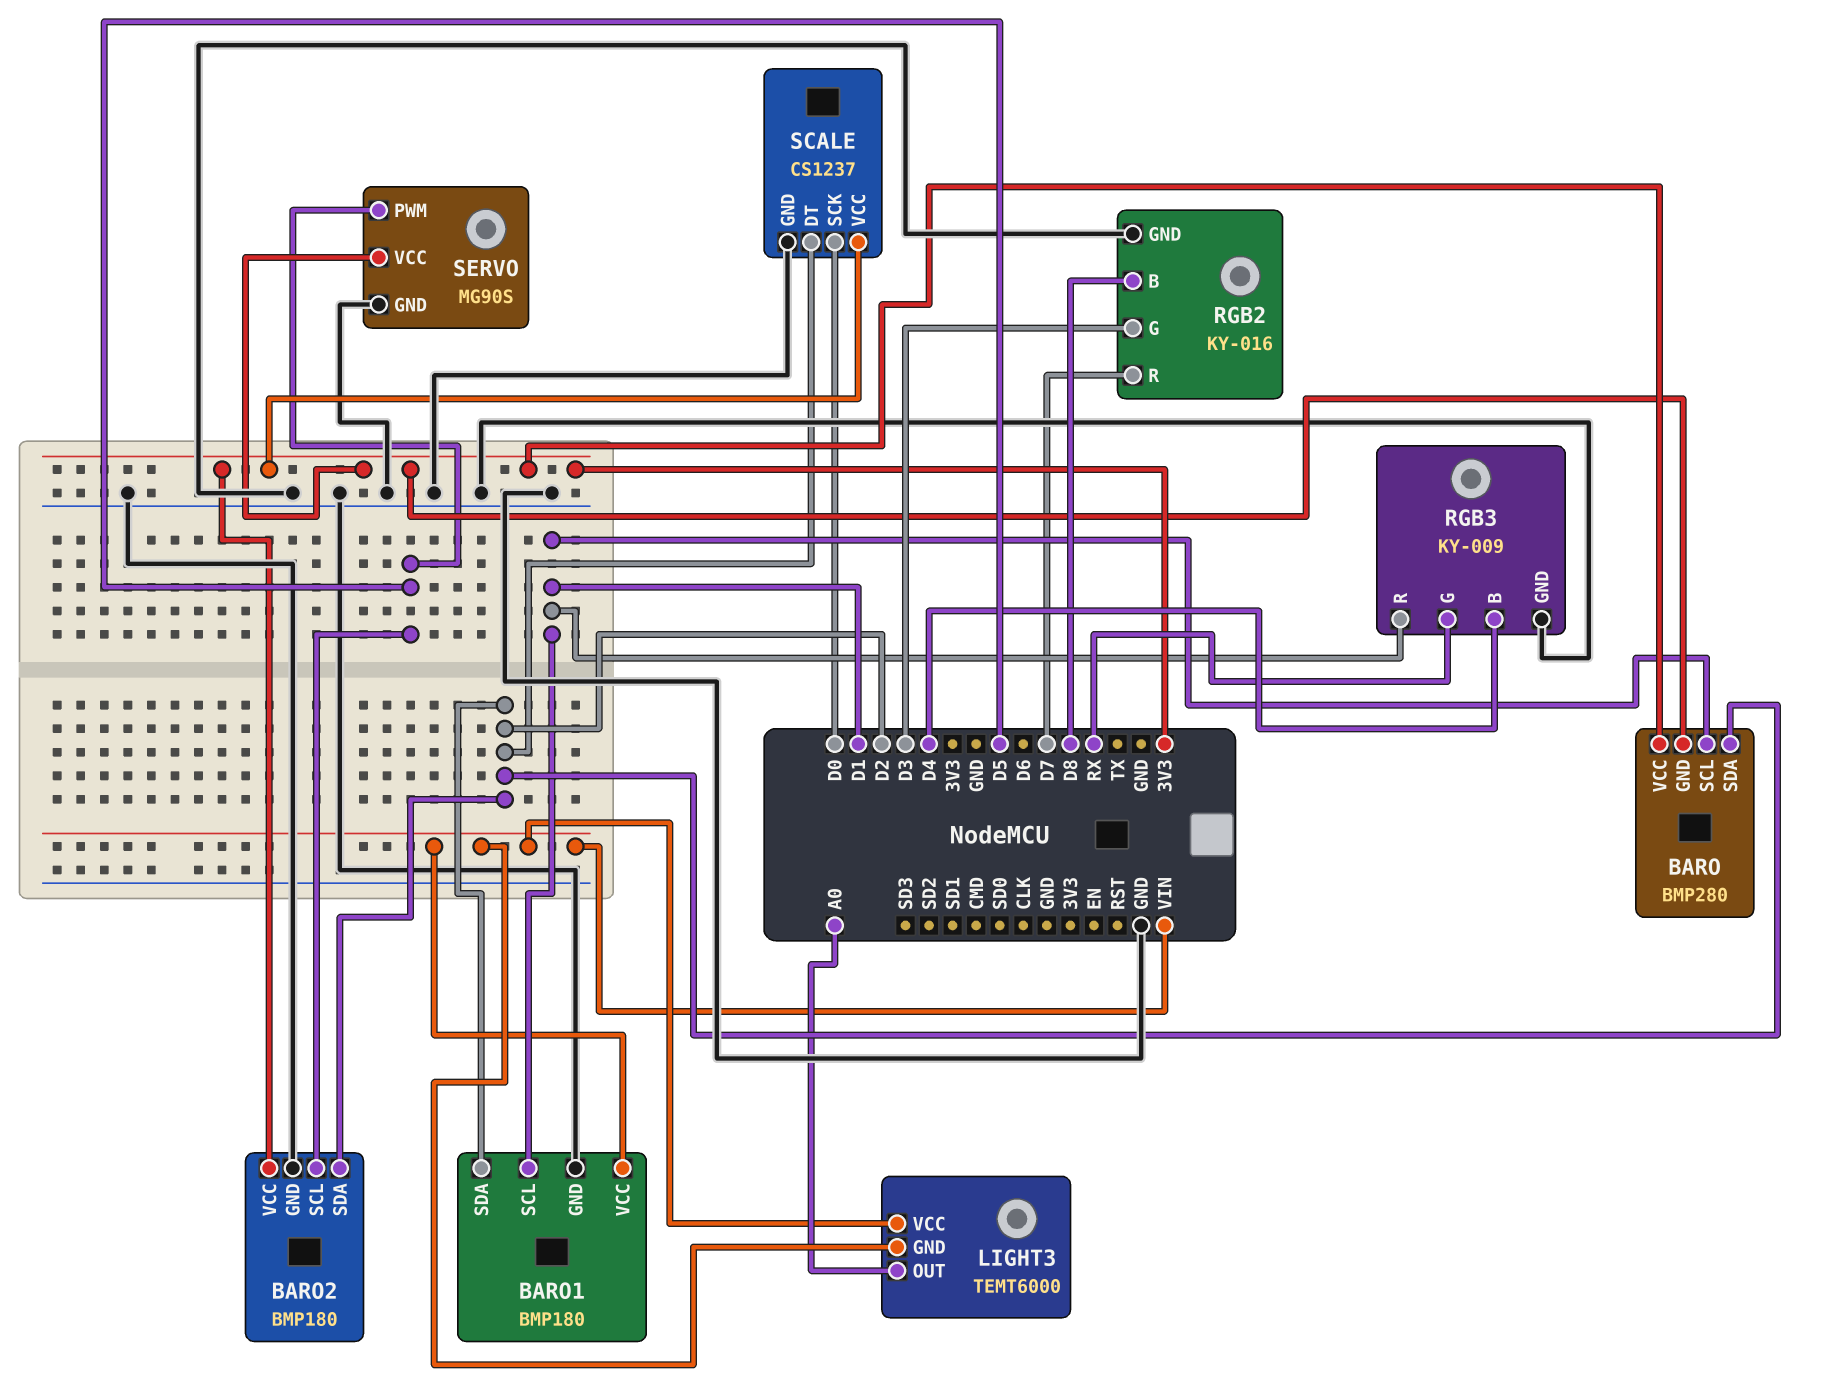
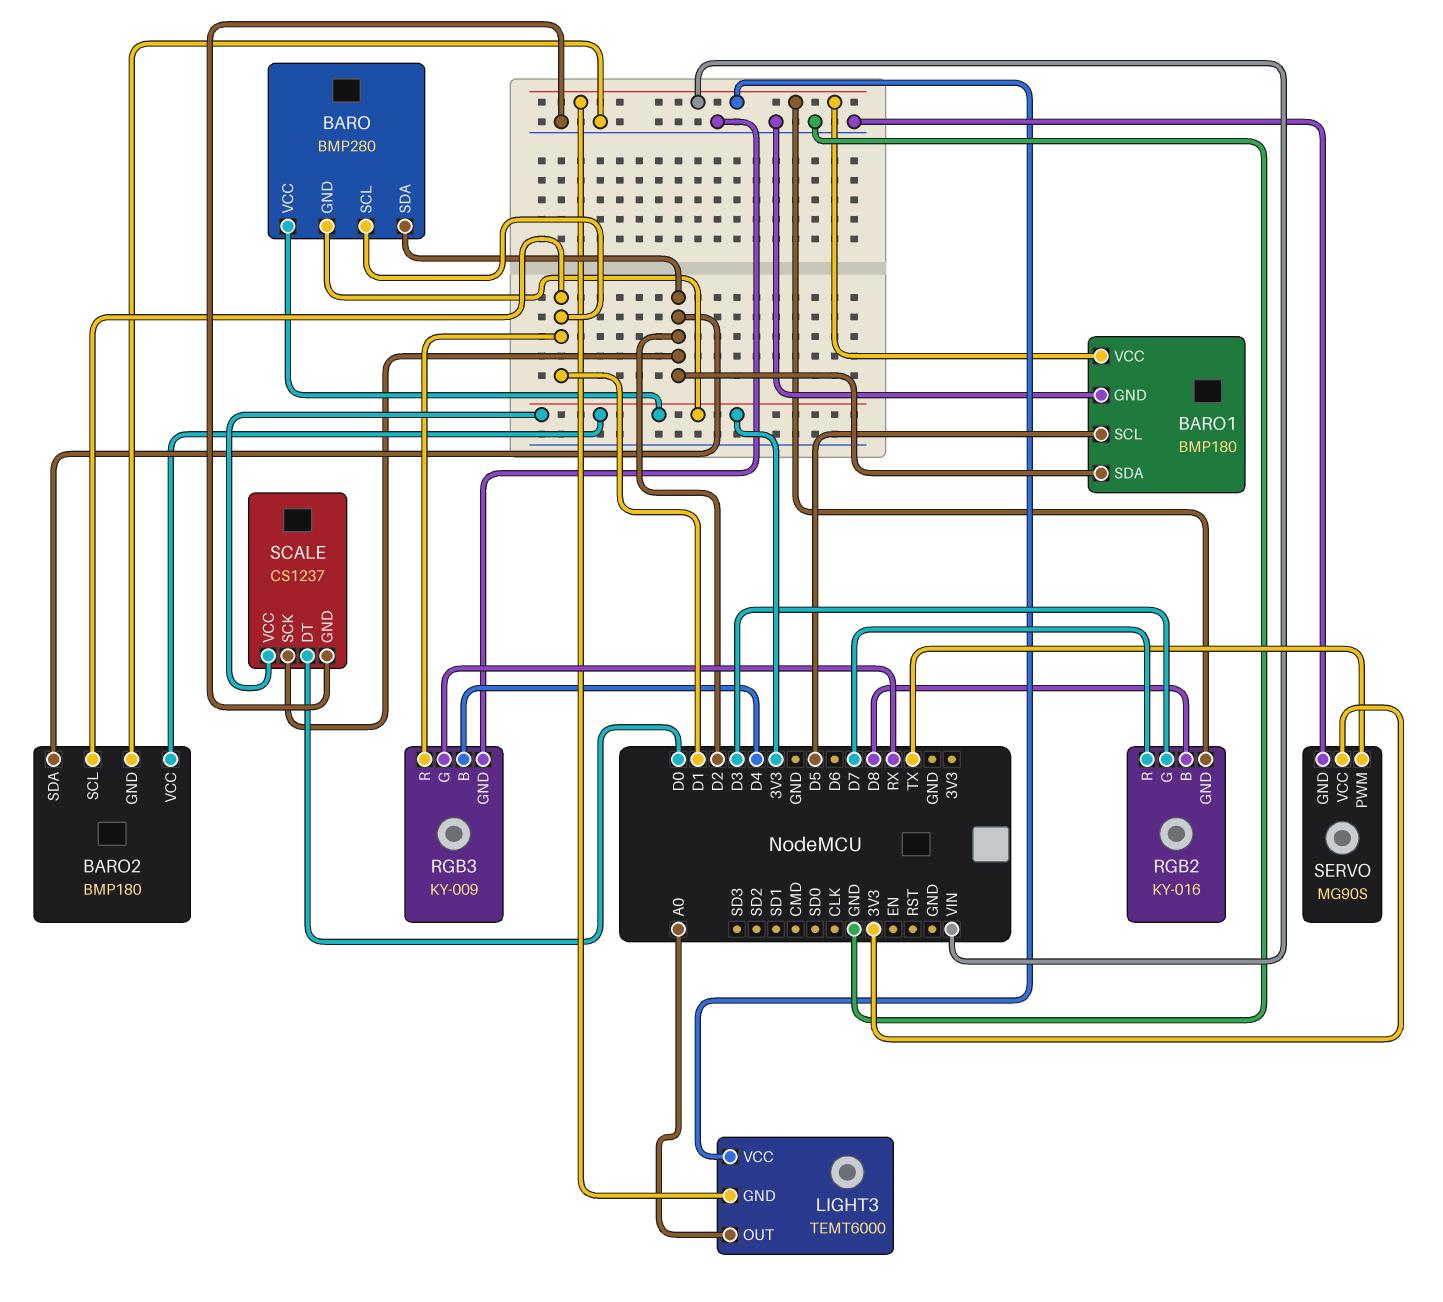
BARO1 pin SCL: D1 -> D5
BARO2 pin SCL: D5 -> D1
RGB2 pin GND: GND -> VIN
SCALE pin DT: D2 -> D0
SCALE pin SCK: D0 -> D2
SERVO pin PWM: D5 -> TX

